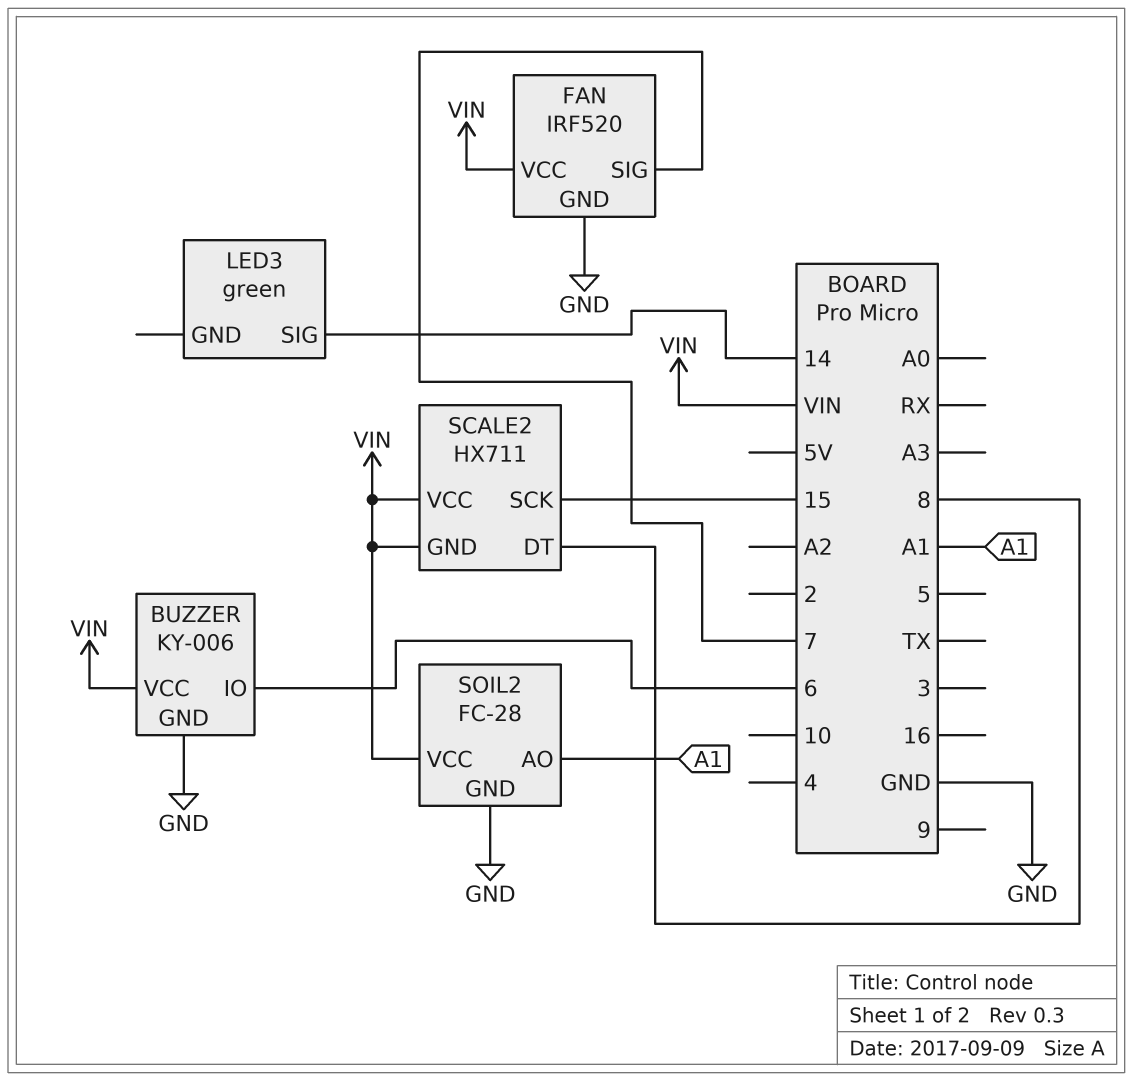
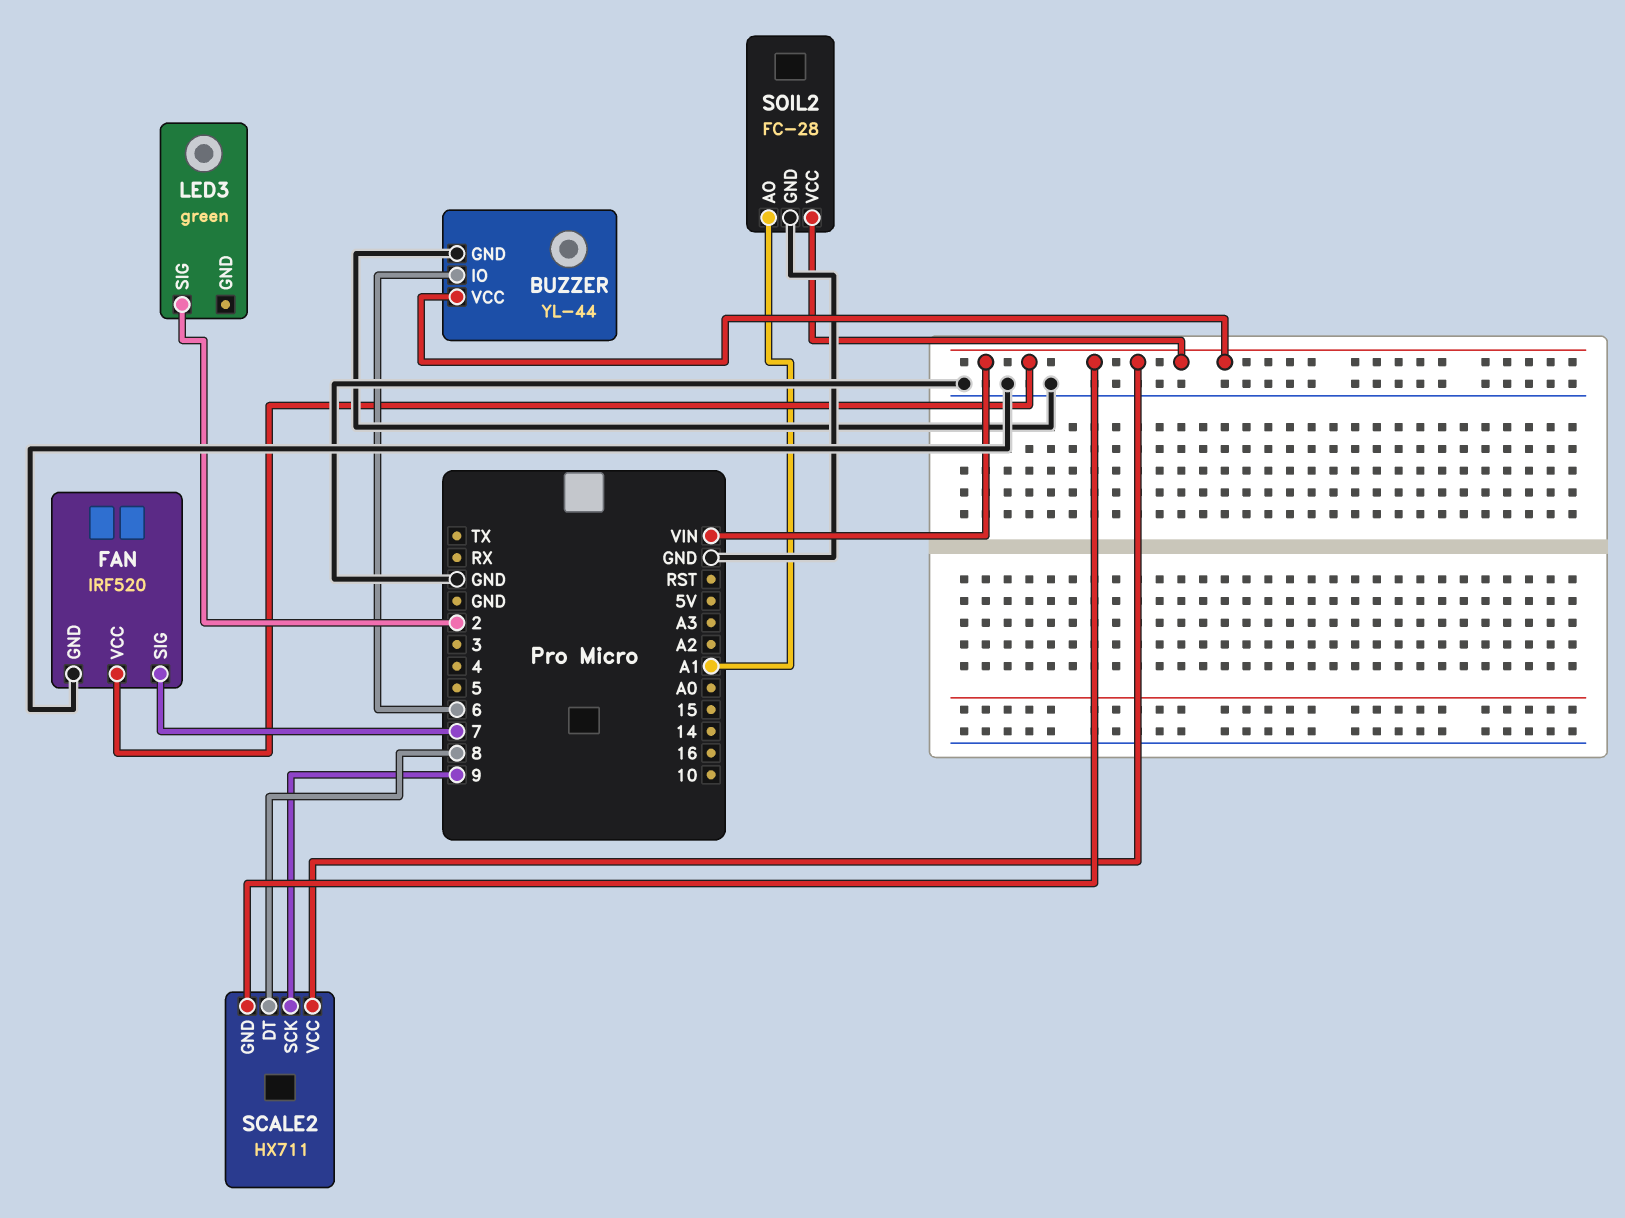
BUZZER: KY-006 -> YL-44
LED3 pin SIG: 14 -> 2
SCALE2 pin SCK: 15 -> 9

